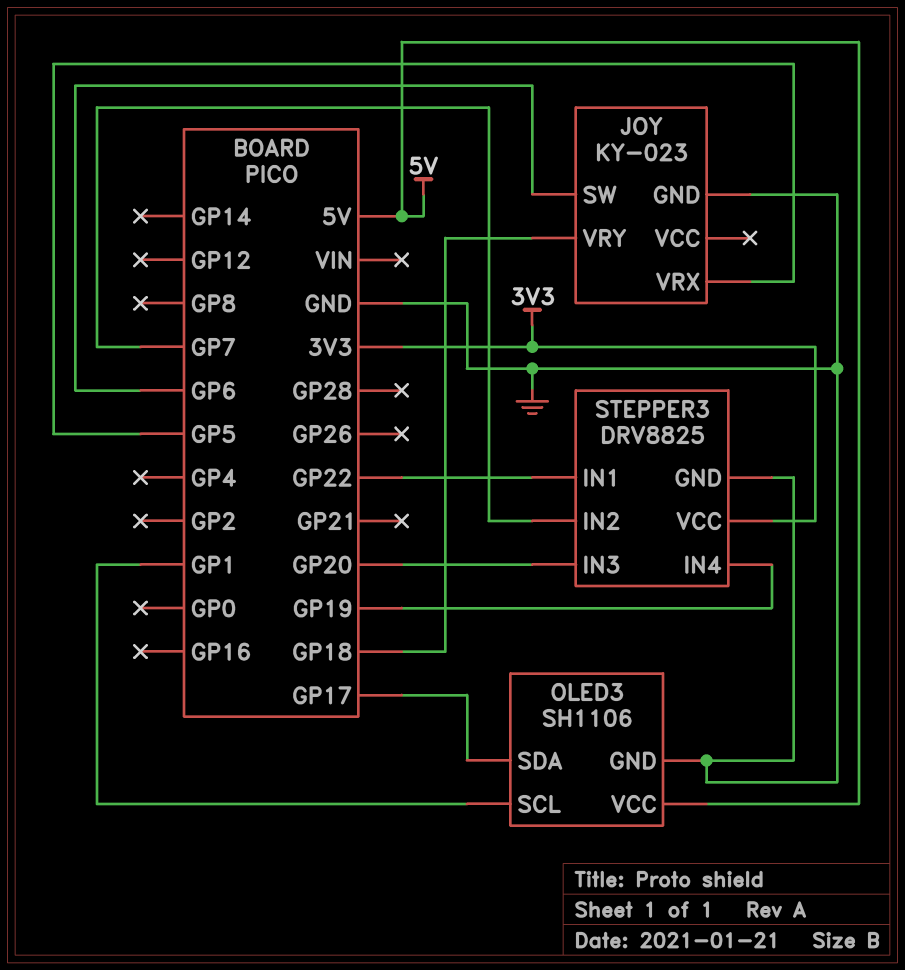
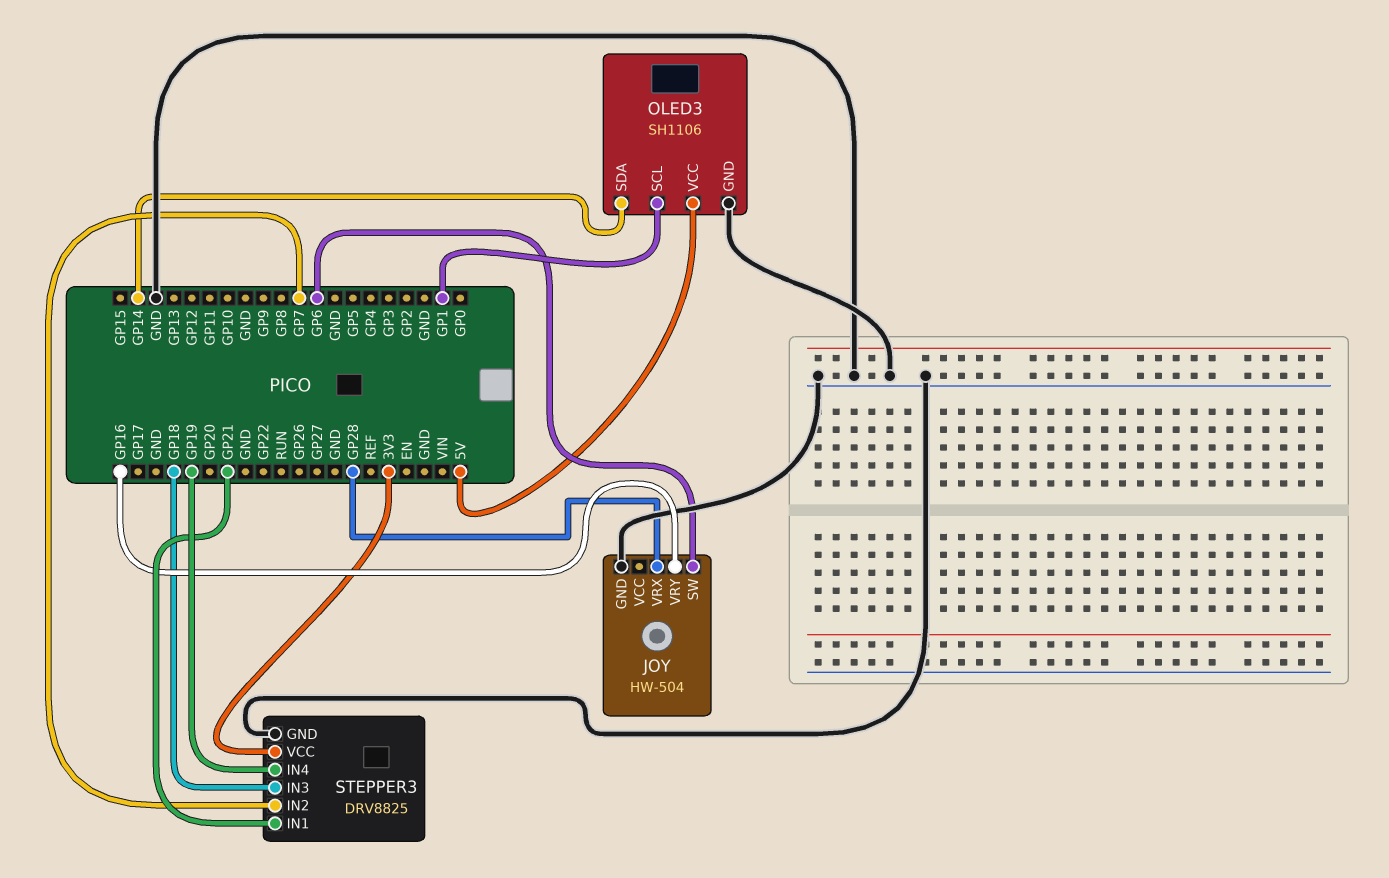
JOY: KY-023 -> HW-504
JOY pin VRX: GP5 -> GP28
JOY pin VRY: GP18 -> GP16
OLED3 pin SDA: GP17 -> GP14
STEPPER3 pin IN1: GP22 -> GP21
STEPPER3 pin IN3: GP20 -> GP18

